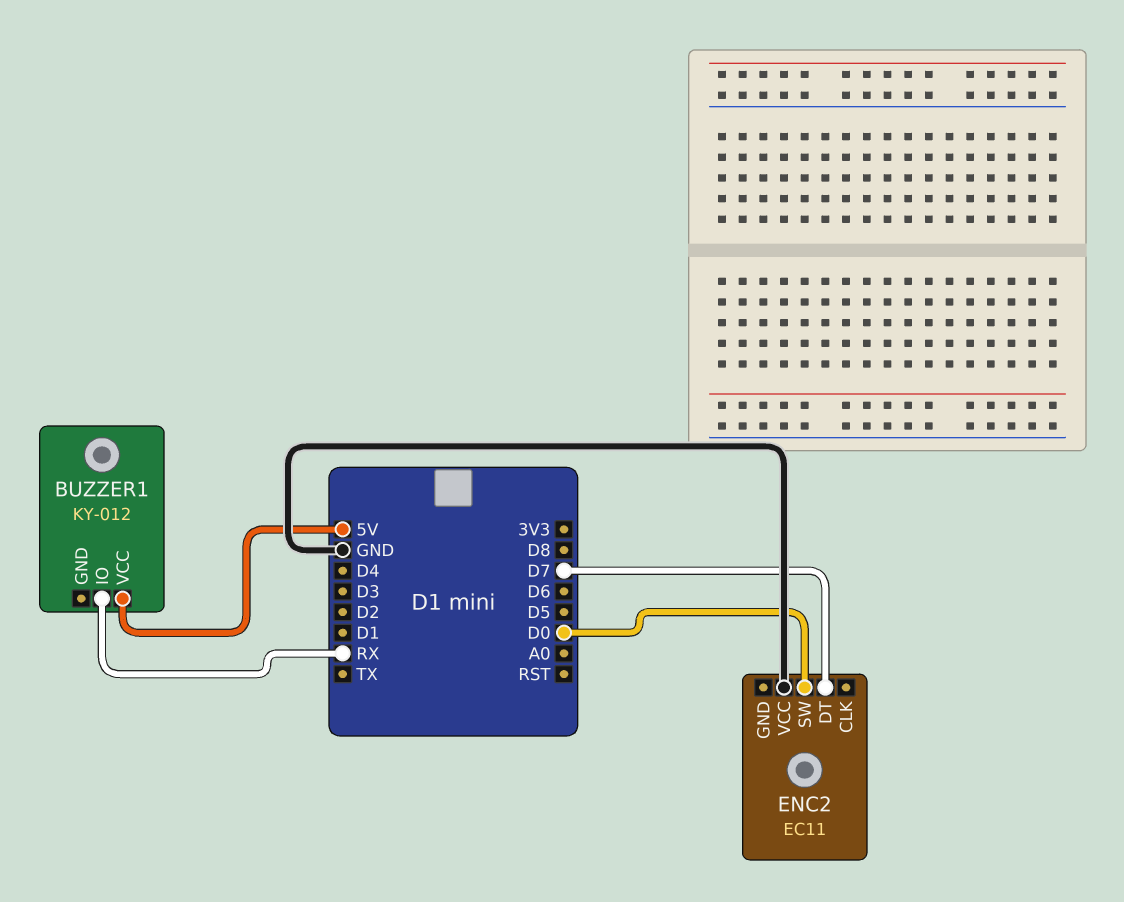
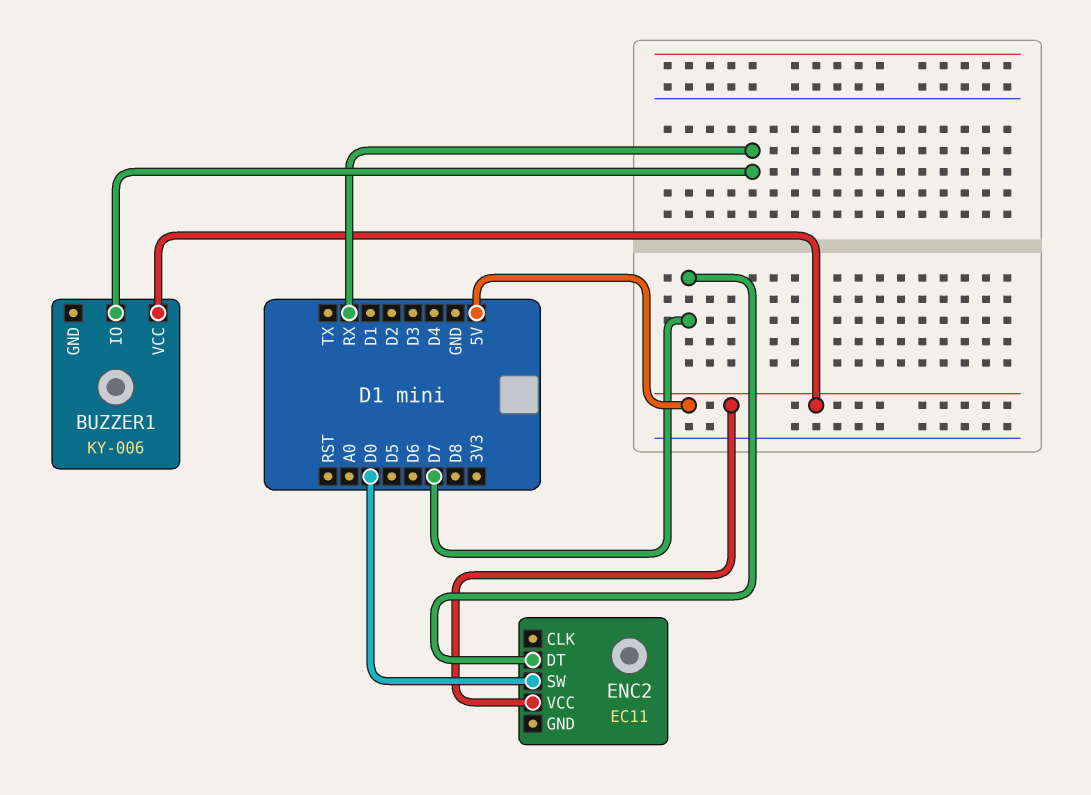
BUZZER1: KY-012 -> KY-006
ENC2 pin VCC: GND -> 5V

